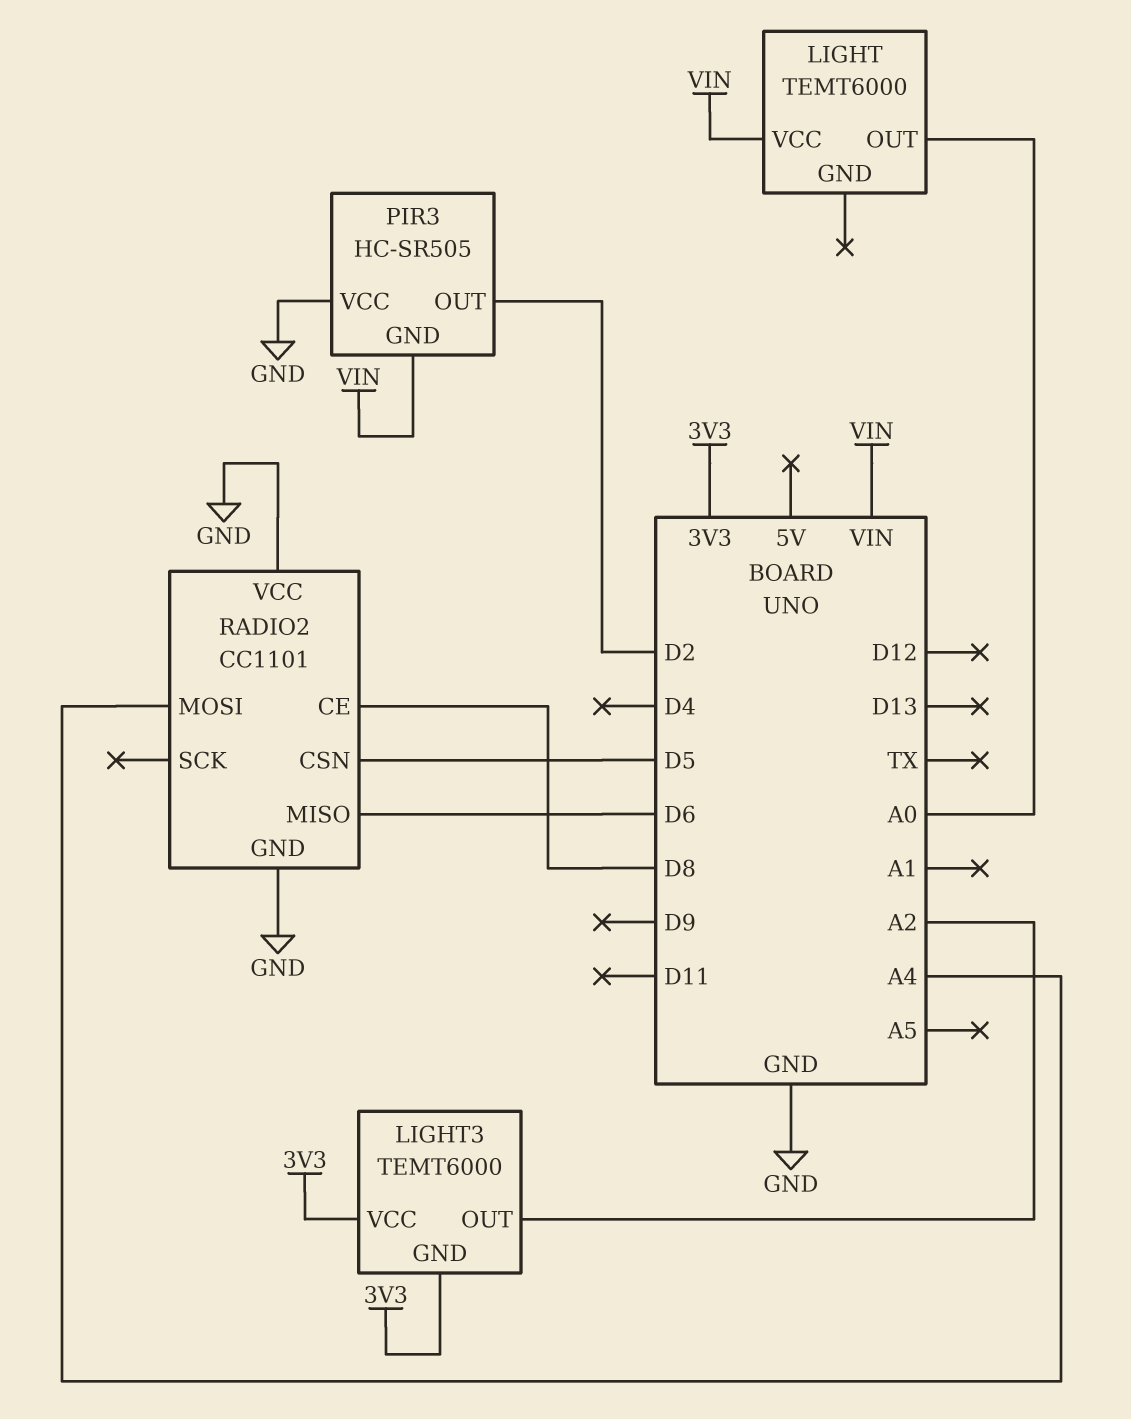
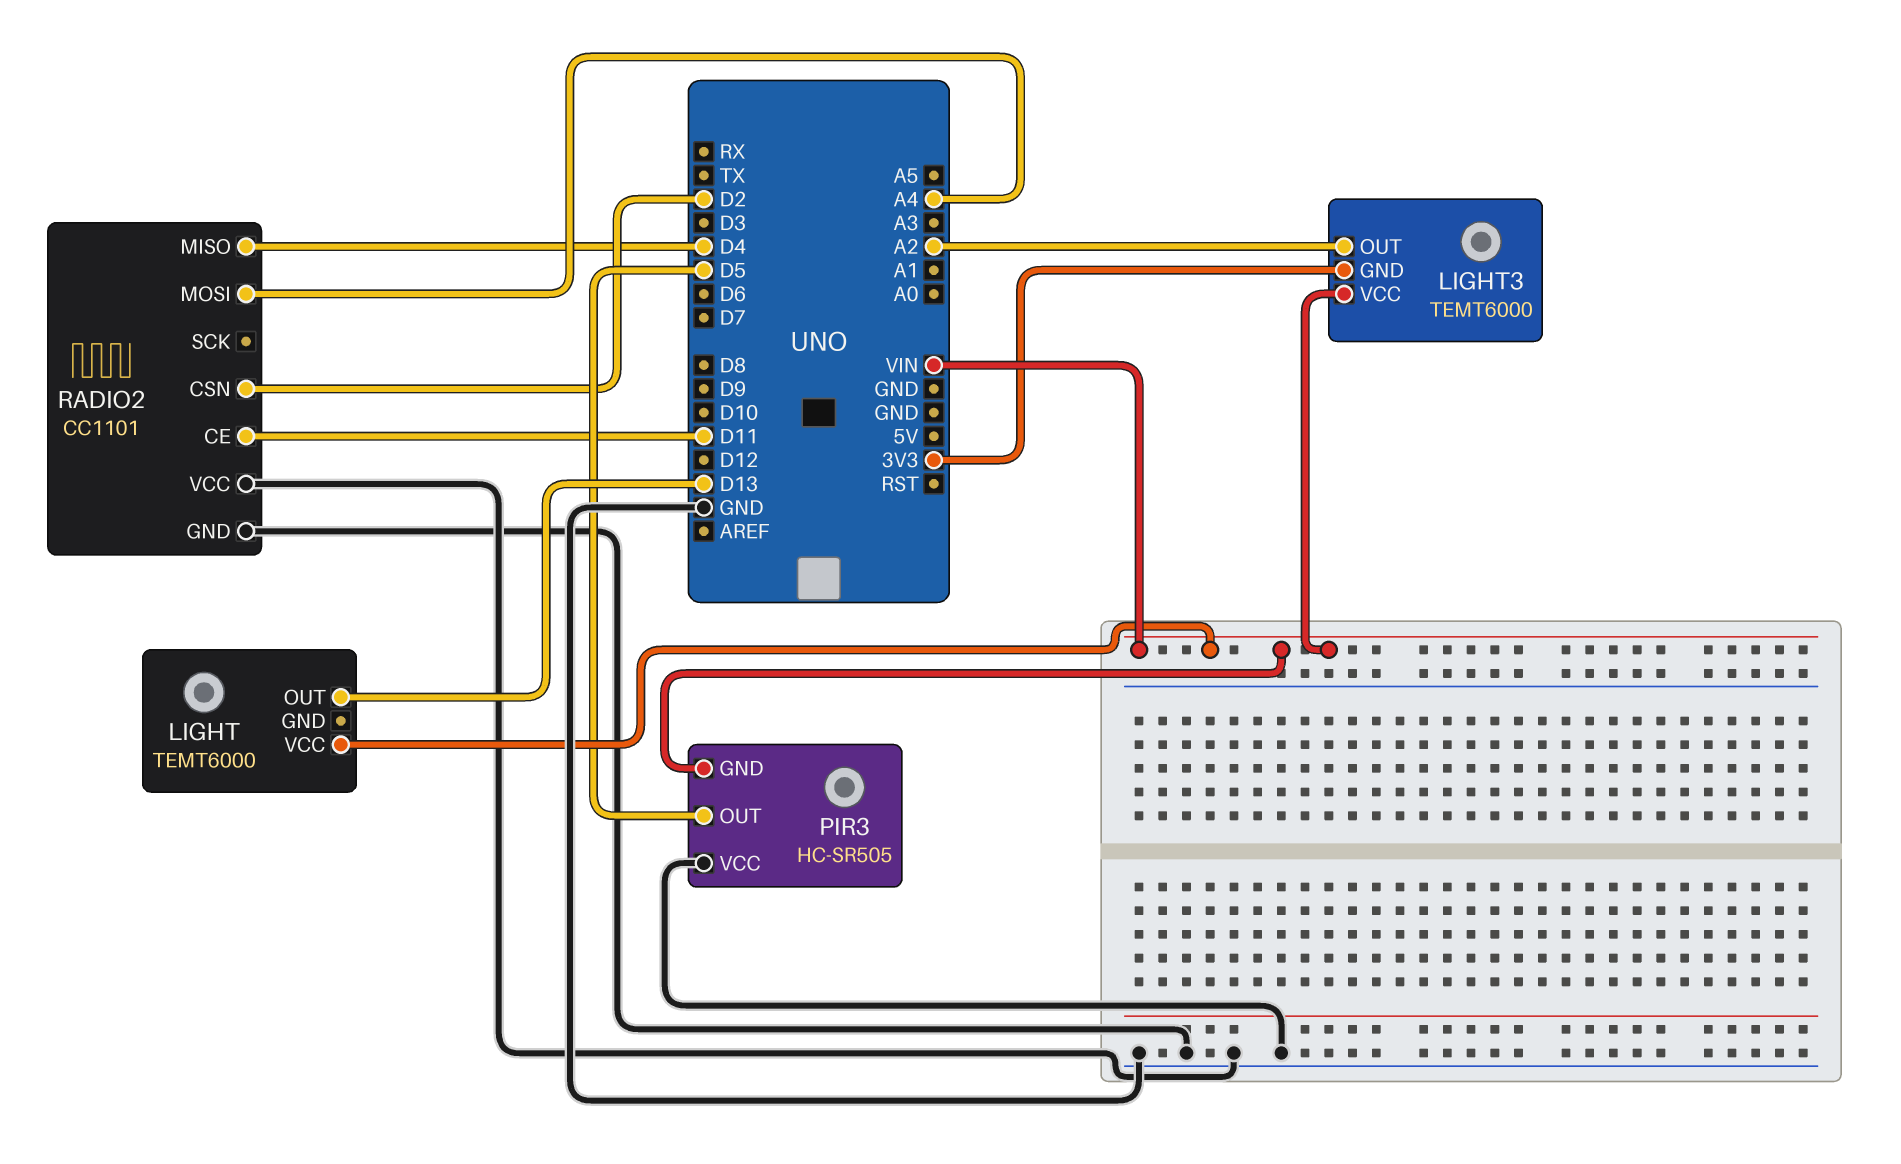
LIGHT pin OUT: A0 -> D13
LIGHT3 pin VCC: 3V3 -> VIN
PIR3 pin OUT: D2 -> D5
RADIO2 pin CE: D8 -> D11
RADIO2 pin CSN: D5 -> D2
RADIO2 pin MISO: D6 -> D4

